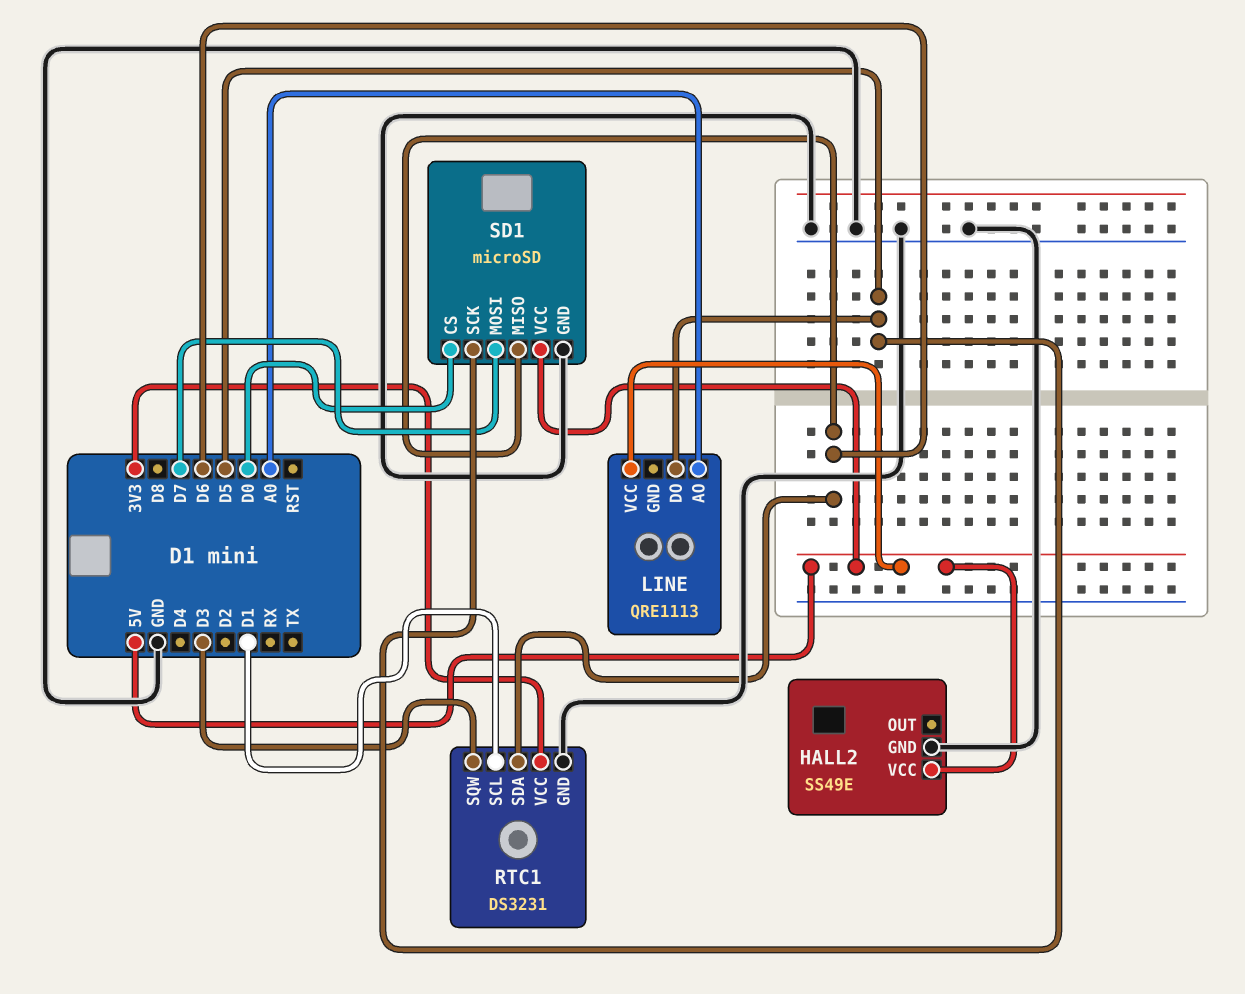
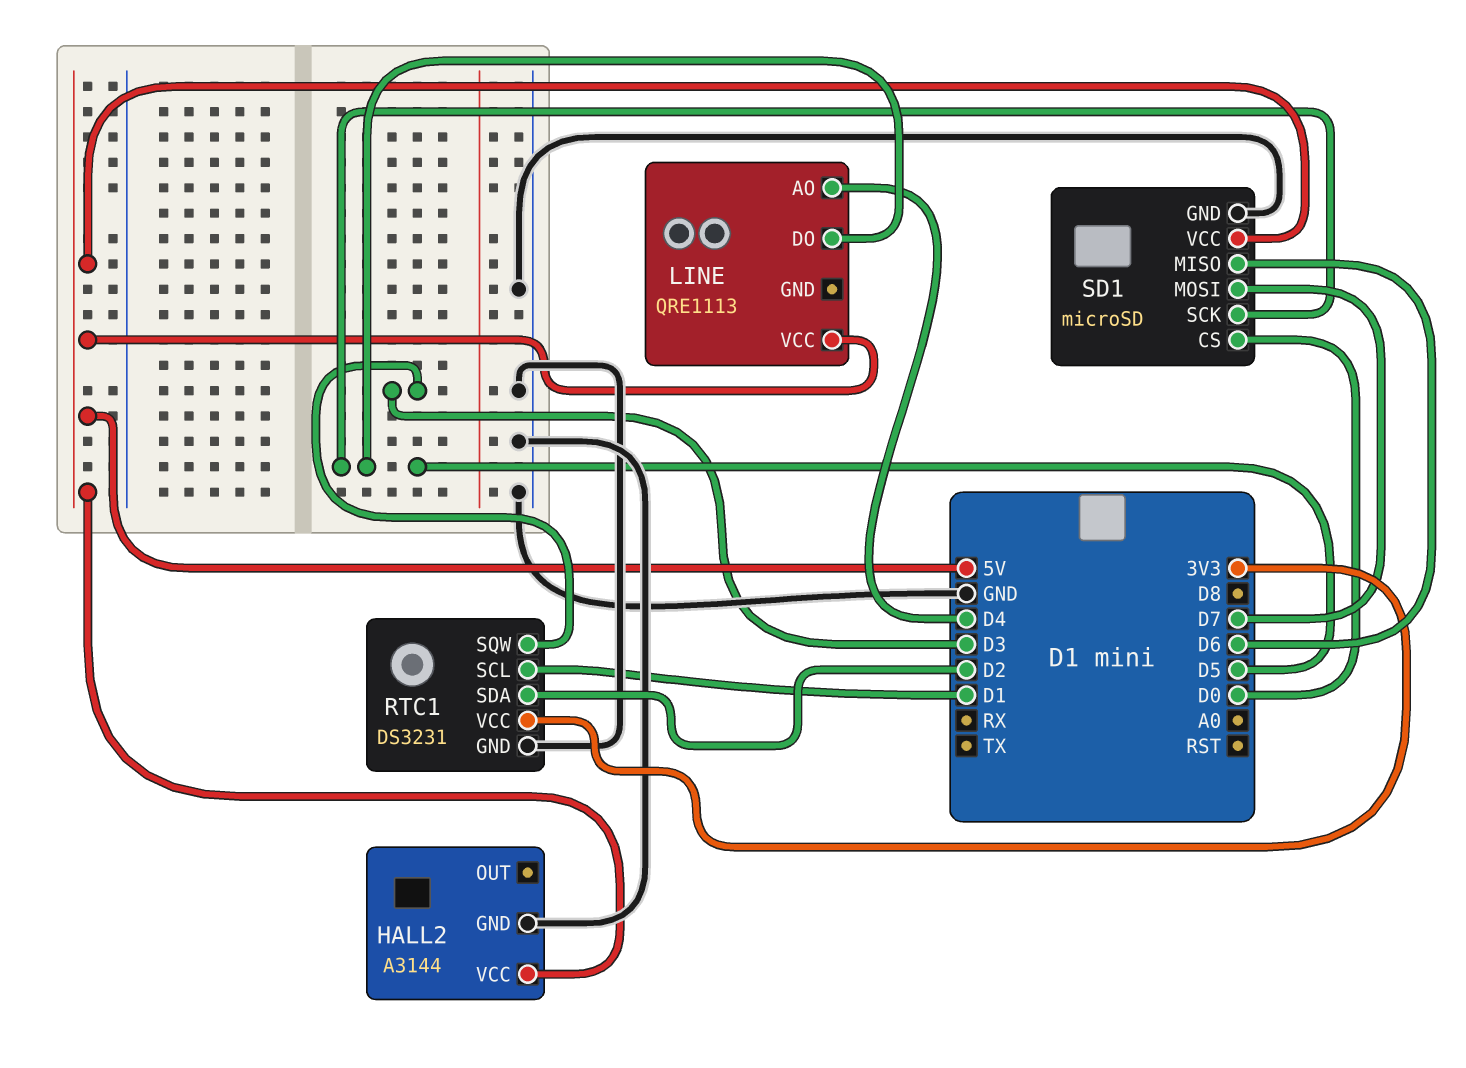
HALL2: SS49E -> A3144
LINE pin AO: A0 -> D4
RTC1 pin SDA: D6 -> D2

